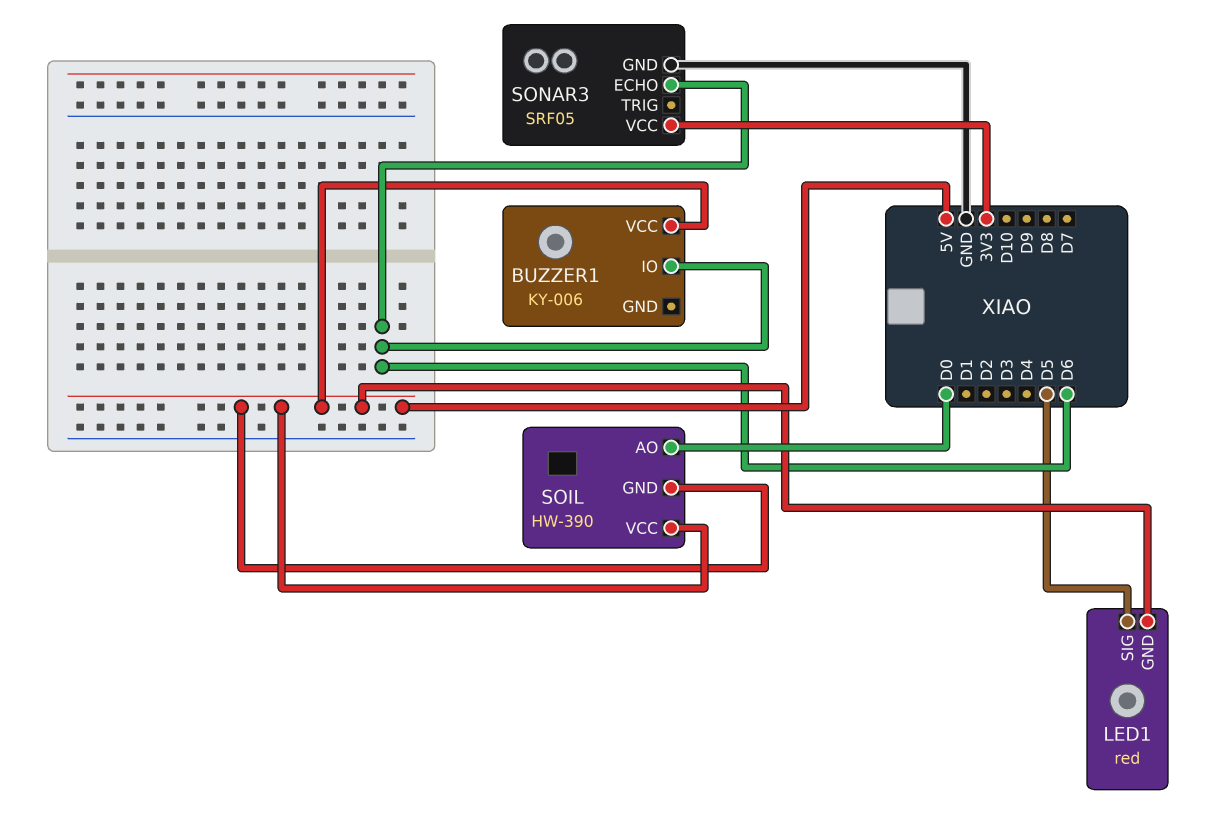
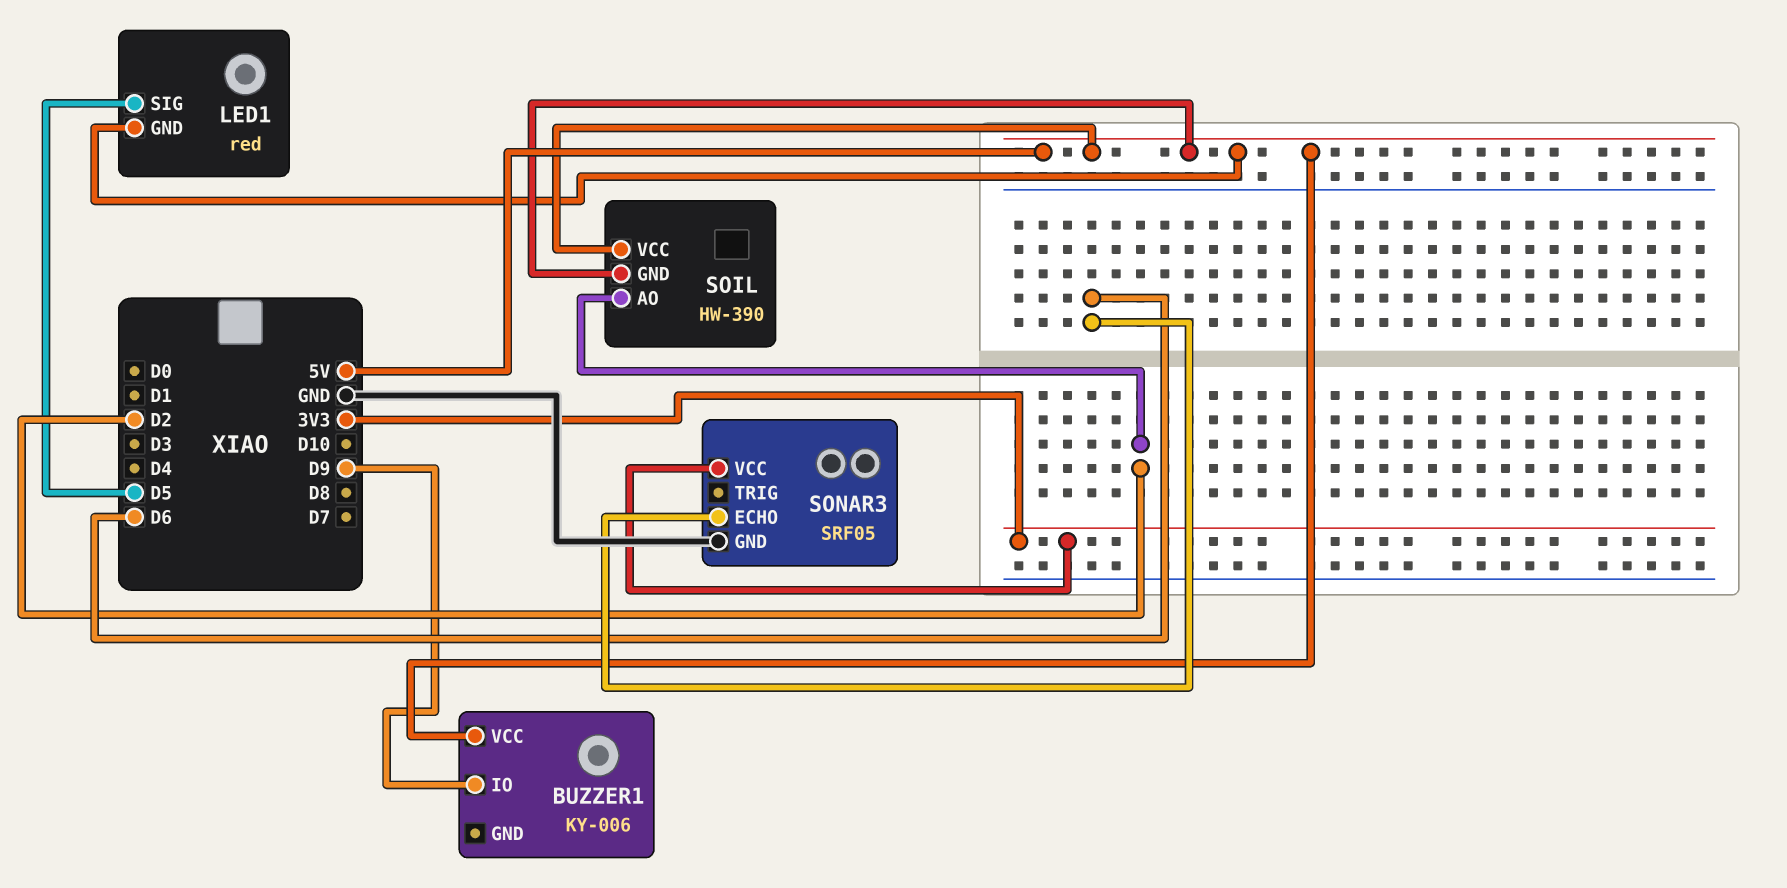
BUZZER1 pin IO: D6 -> D9
SOIL pin AO: D0 -> D2

